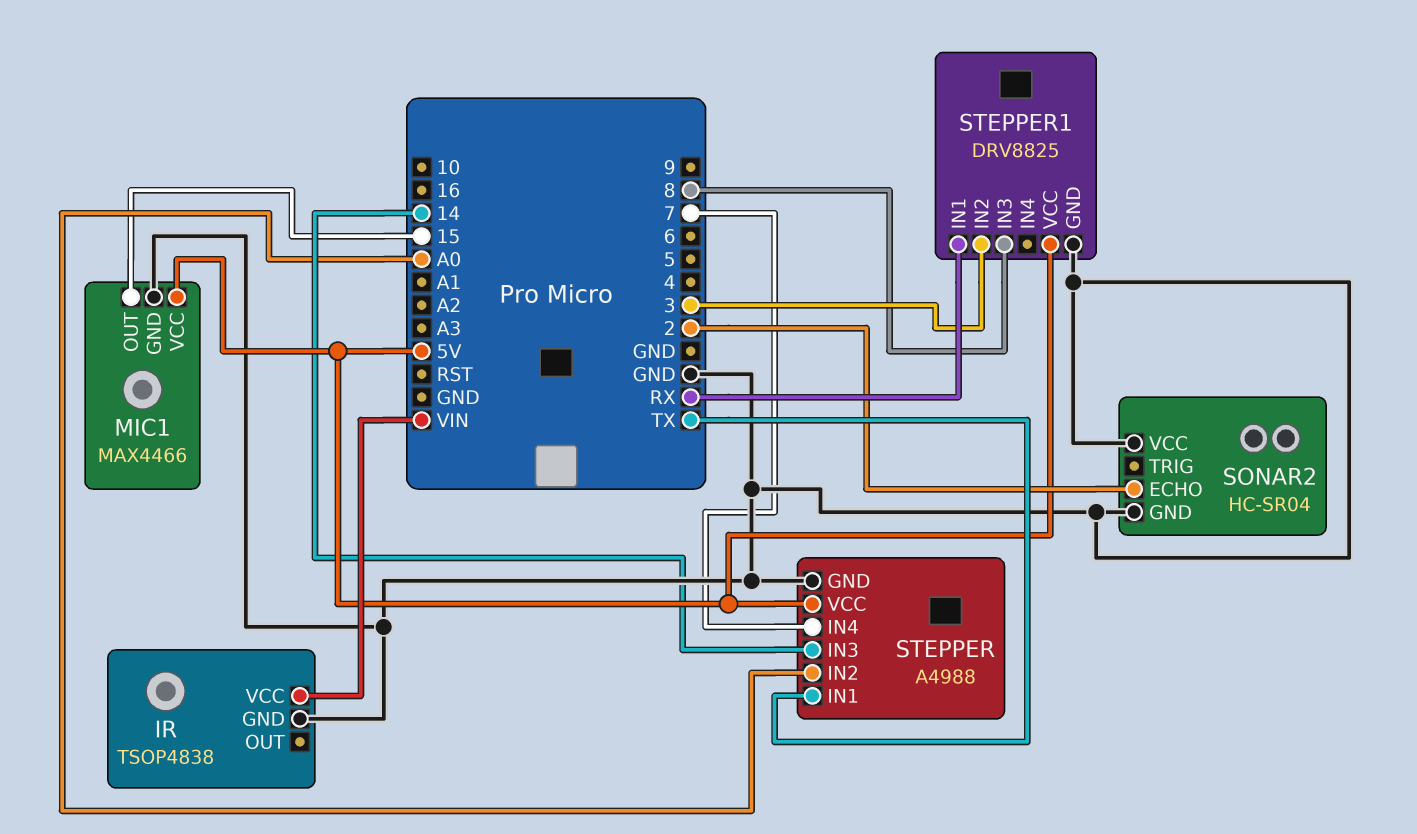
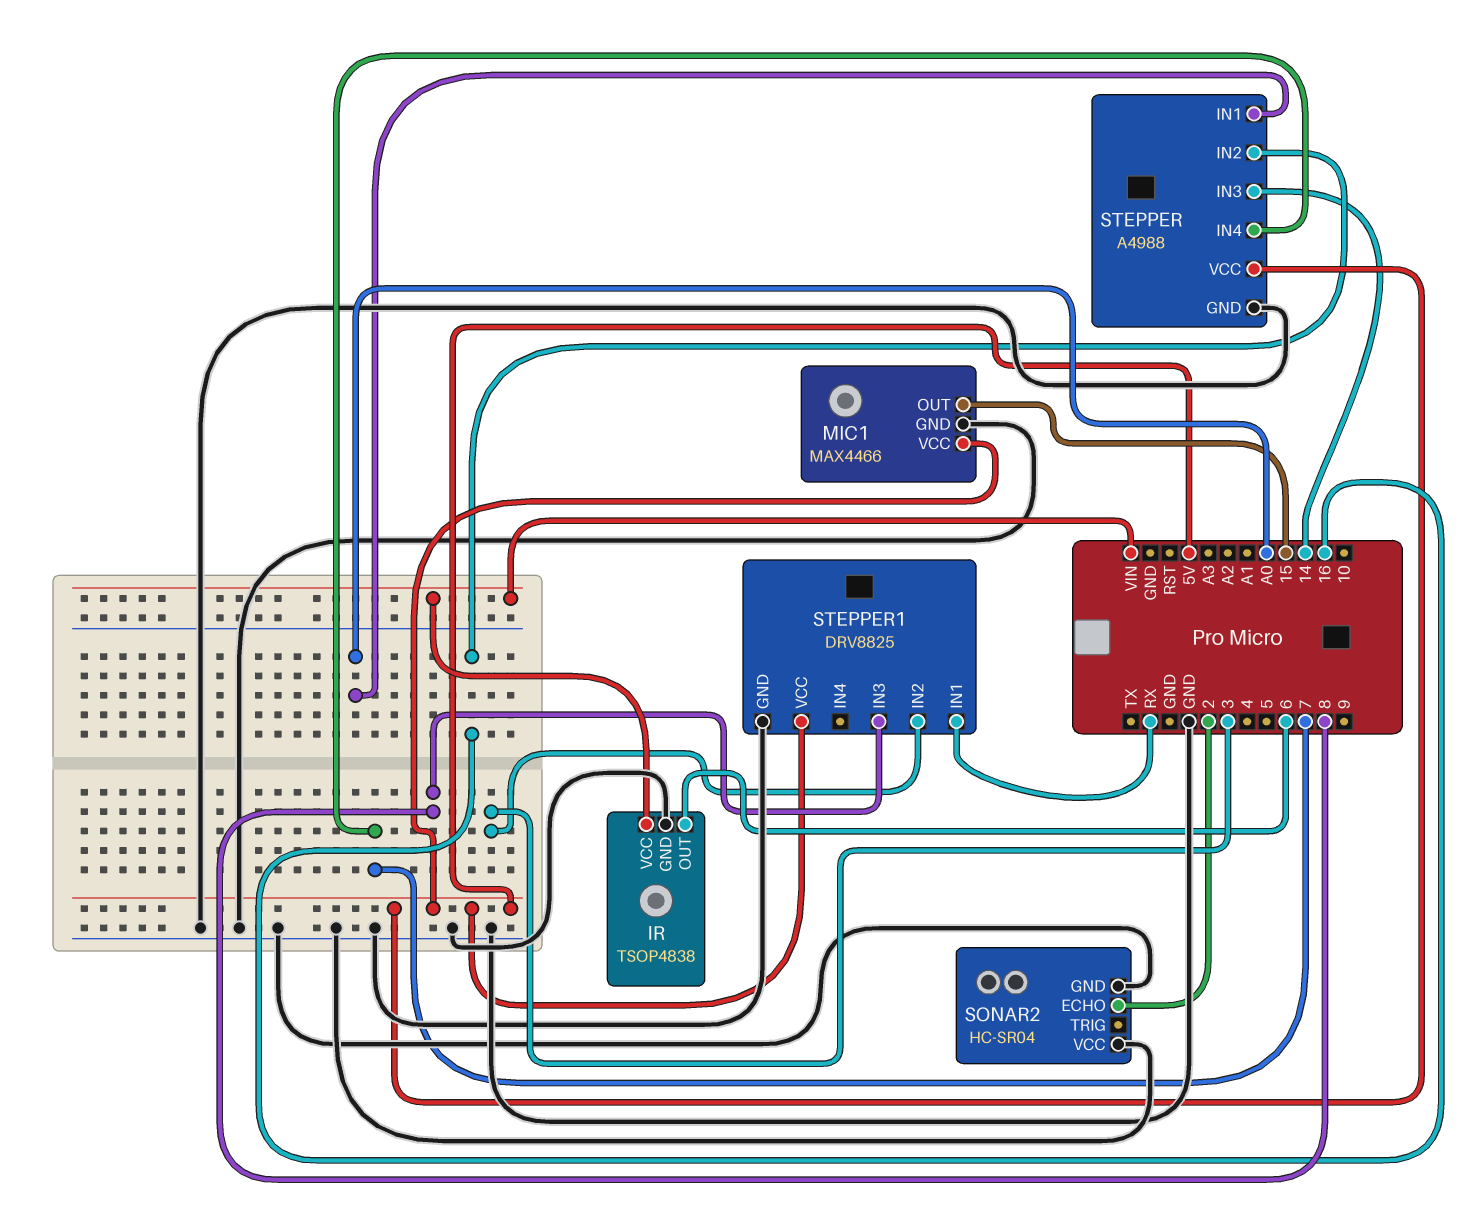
IR pin OUT: none -> 6
STEPPER pin IN1: TX -> A0
STEPPER pin IN2: A0 -> 16

